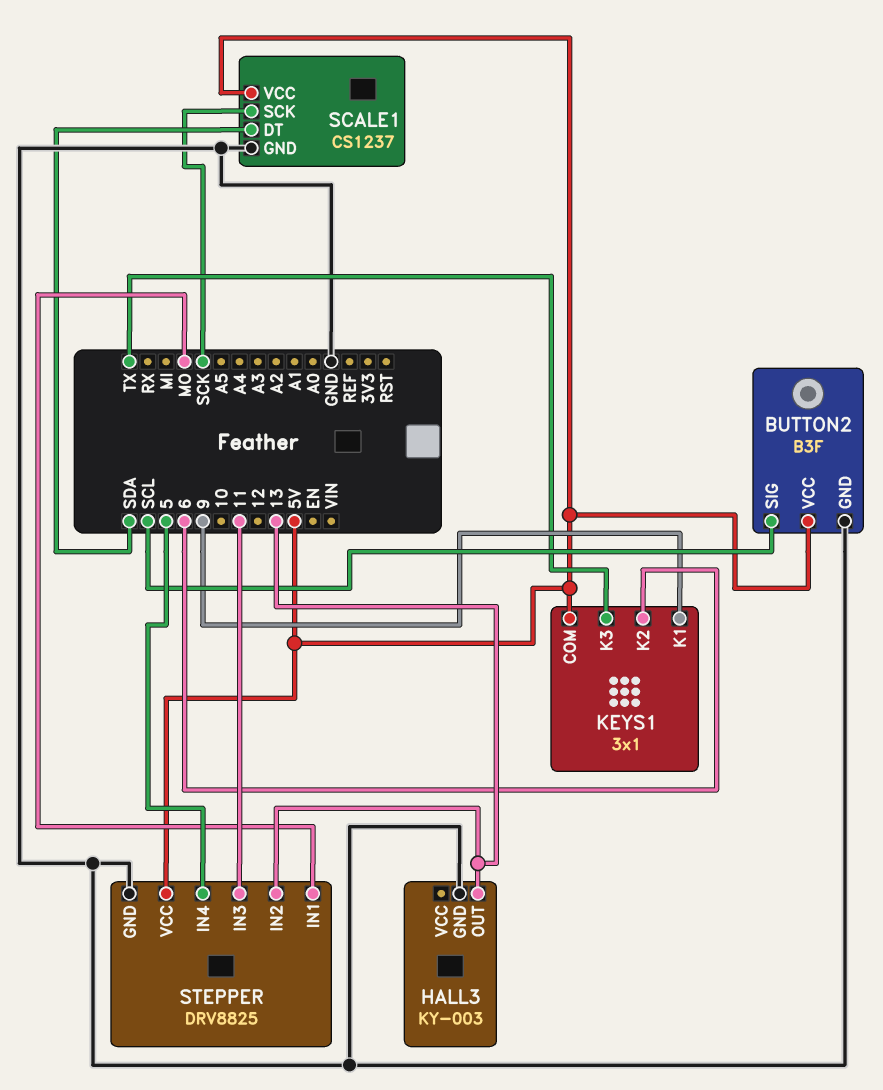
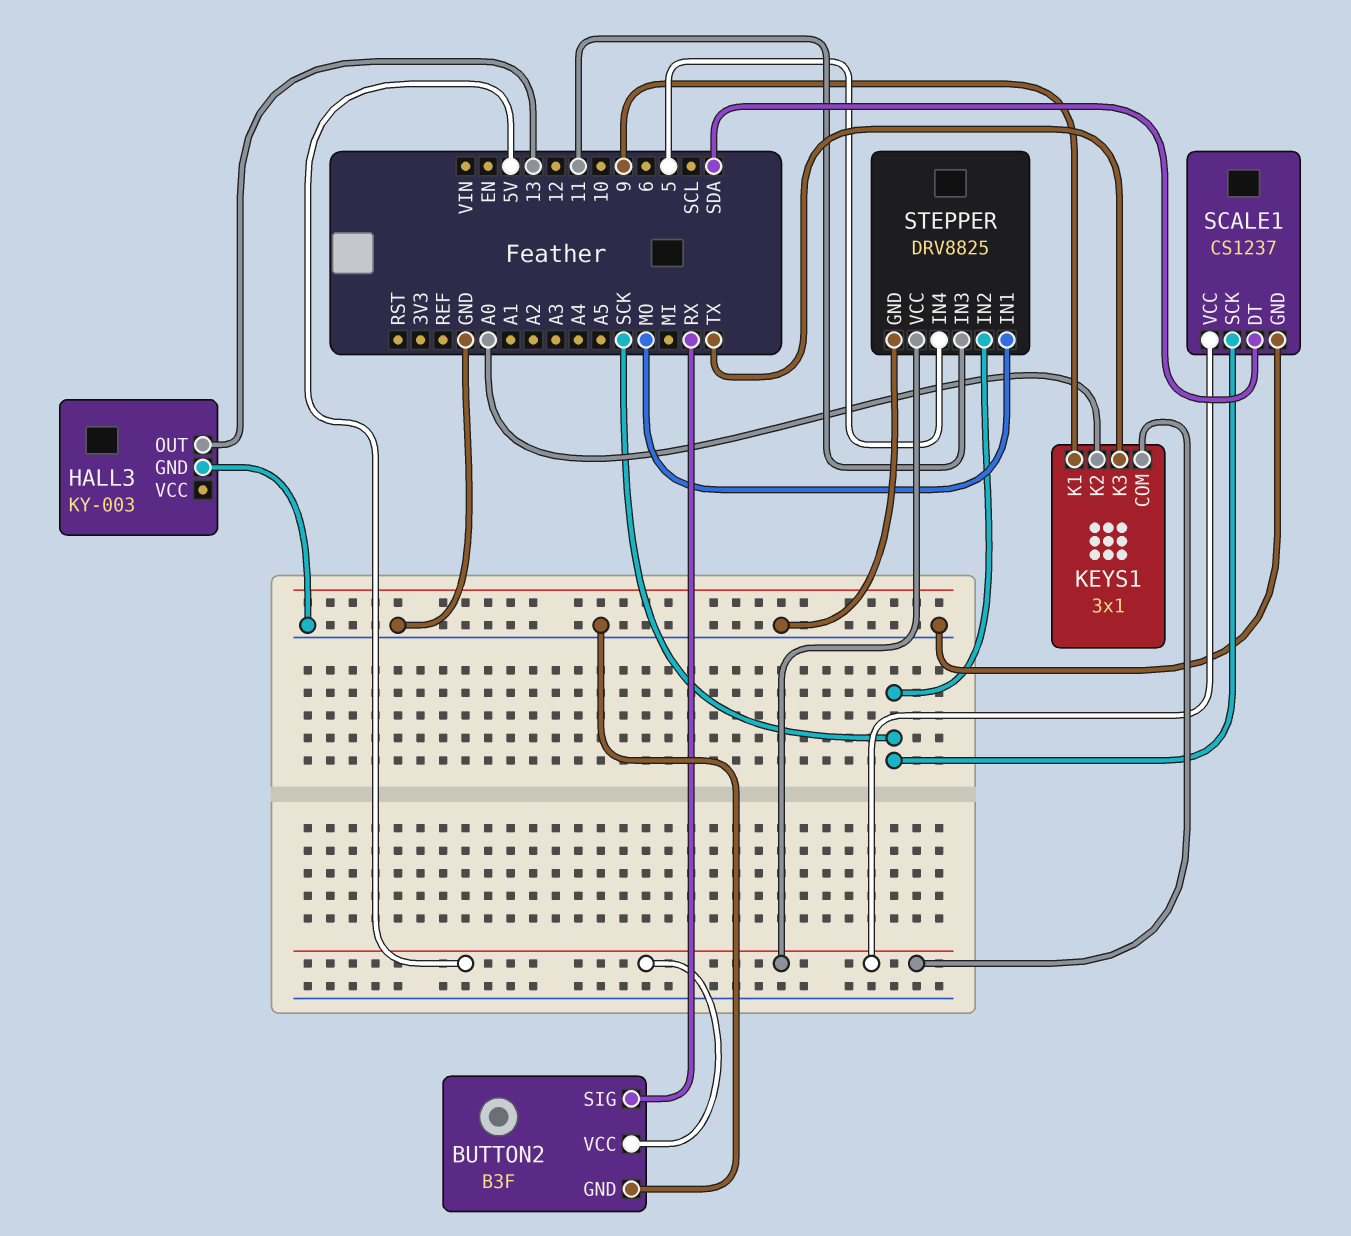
BUTTON2 pin SIG: SCL -> RX
KEYS1 pin K2: 6 -> A0
STEPPER pin IN2: 13 -> SCK

